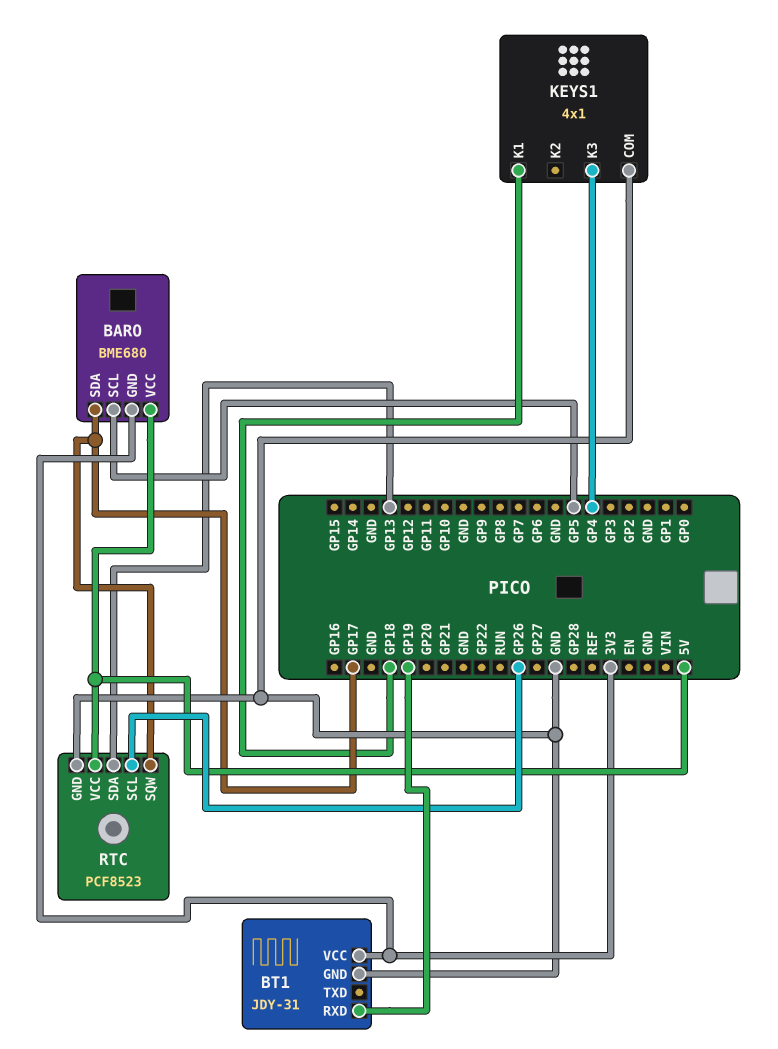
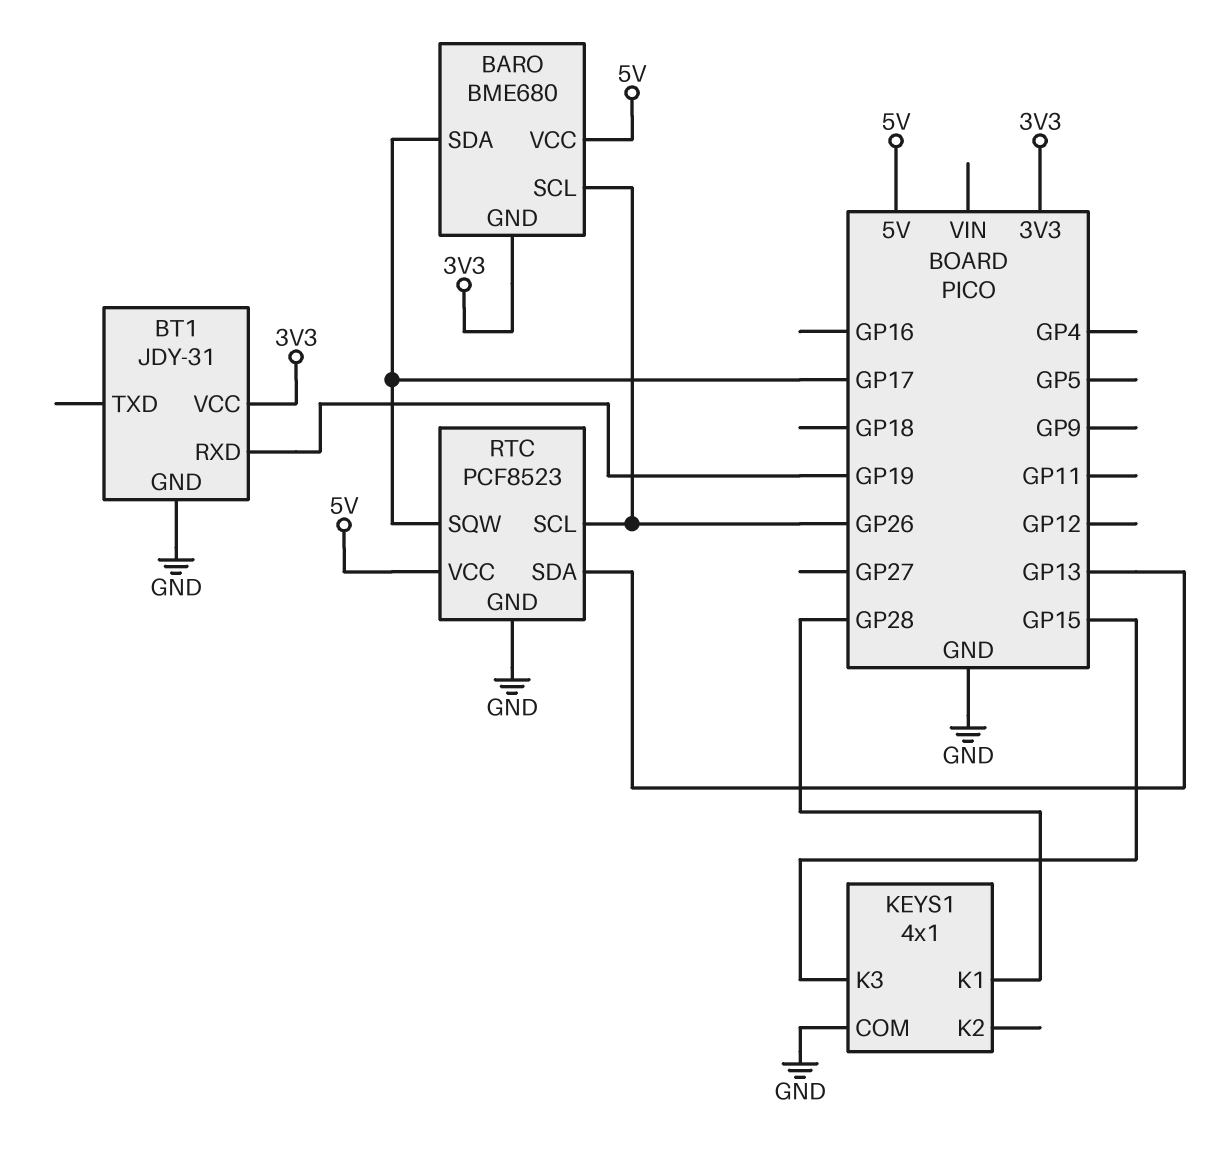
BARO pin SCL: GP5 -> GP26
KEYS1 pin K1: GP18 -> GP28
KEYS1 pin K3: GP4 -> GP15

